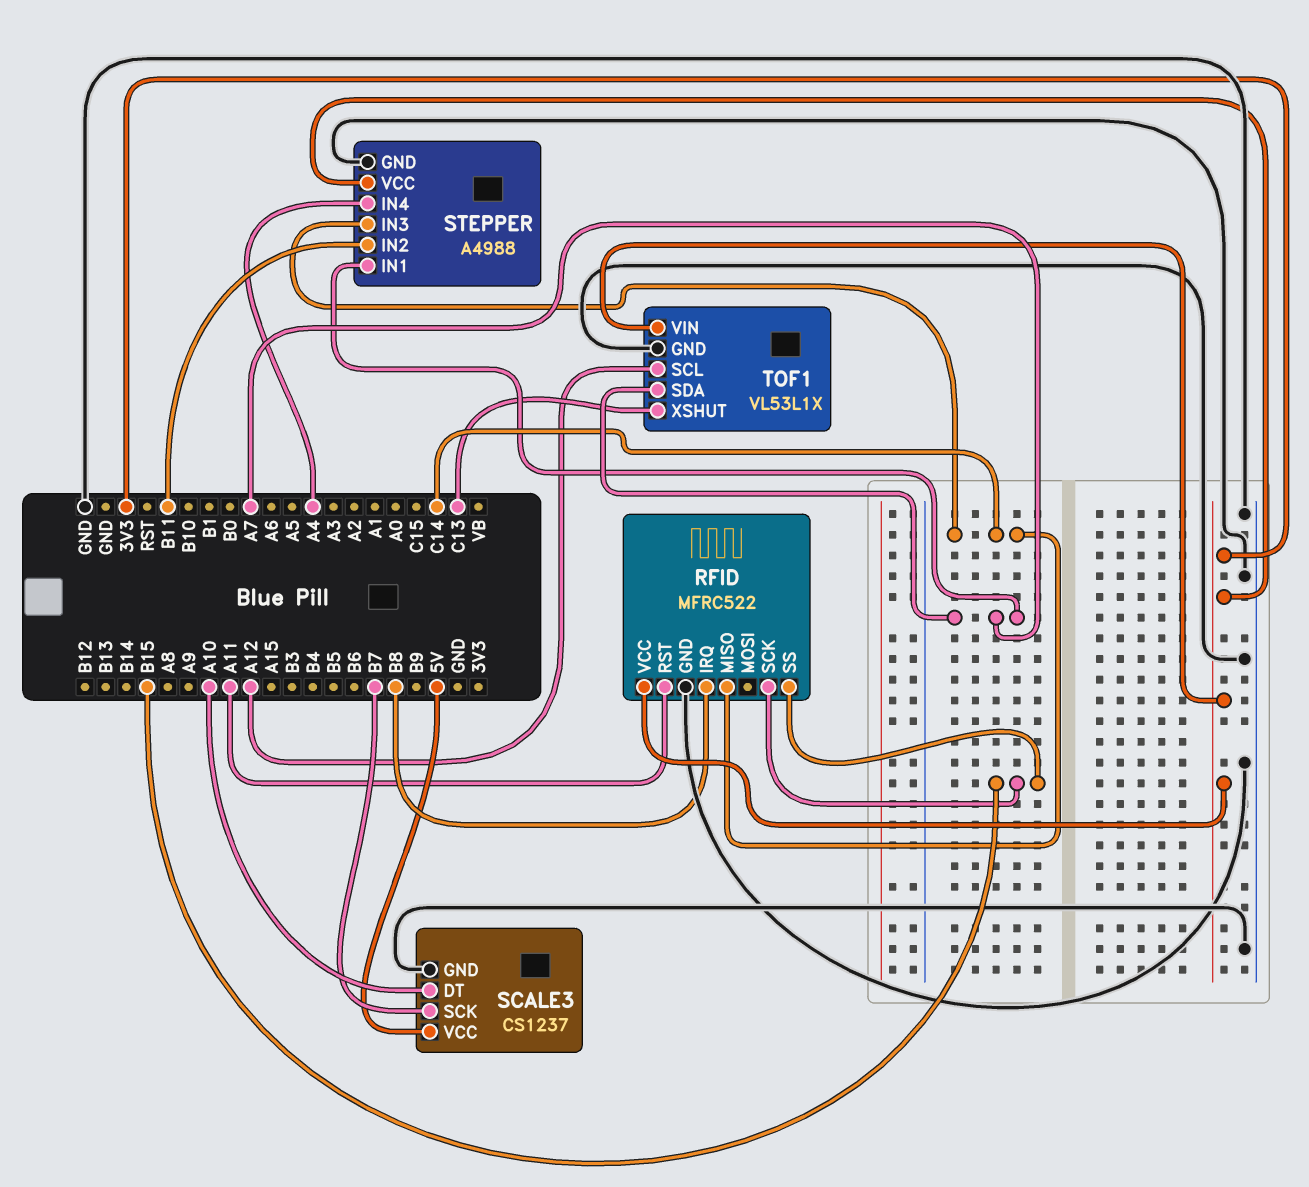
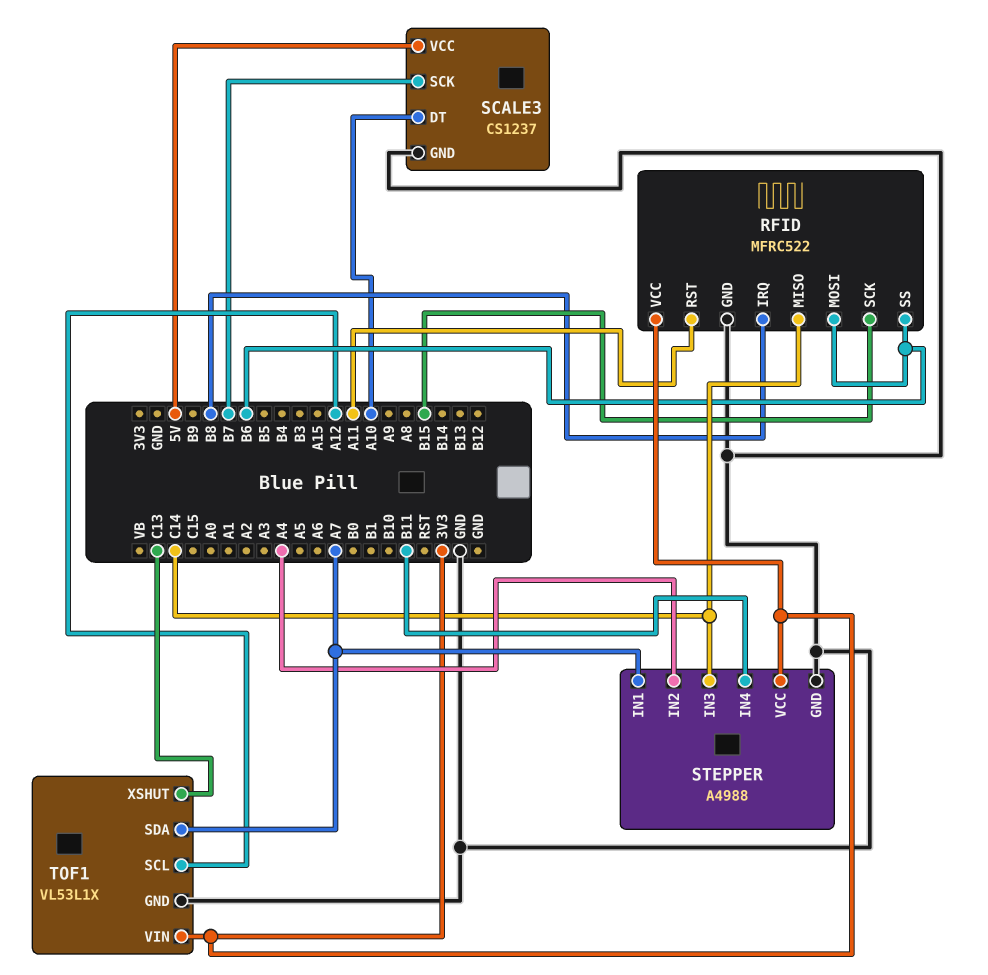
RFID pin MOSI: none -> B6
RFID pin SS: B15 -> B6
STEPPER pin IN2: B11 -> A4
STEPPER pin IN4: A4 -> B11

